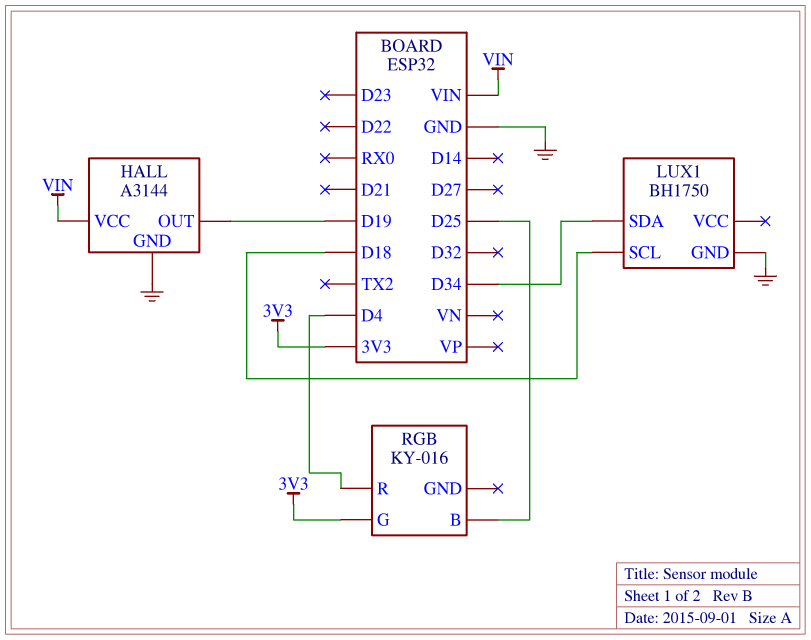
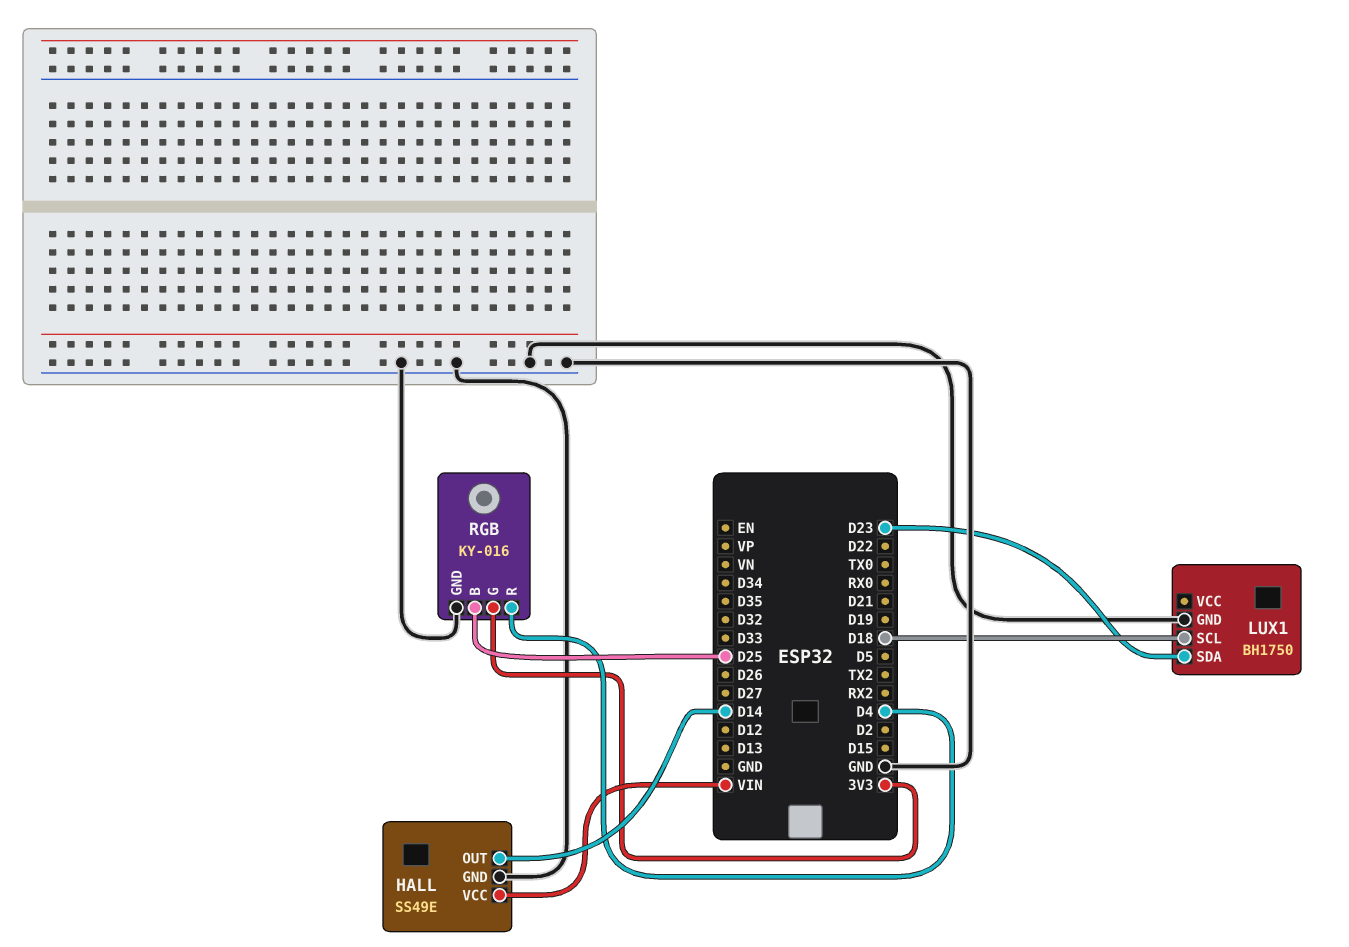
HALL: A3144 -> SS49E
HALL pin OUT: D19 -> D14
LUX1 pin SDA: D34 -> D23
RGB pin GND: none -> GND

